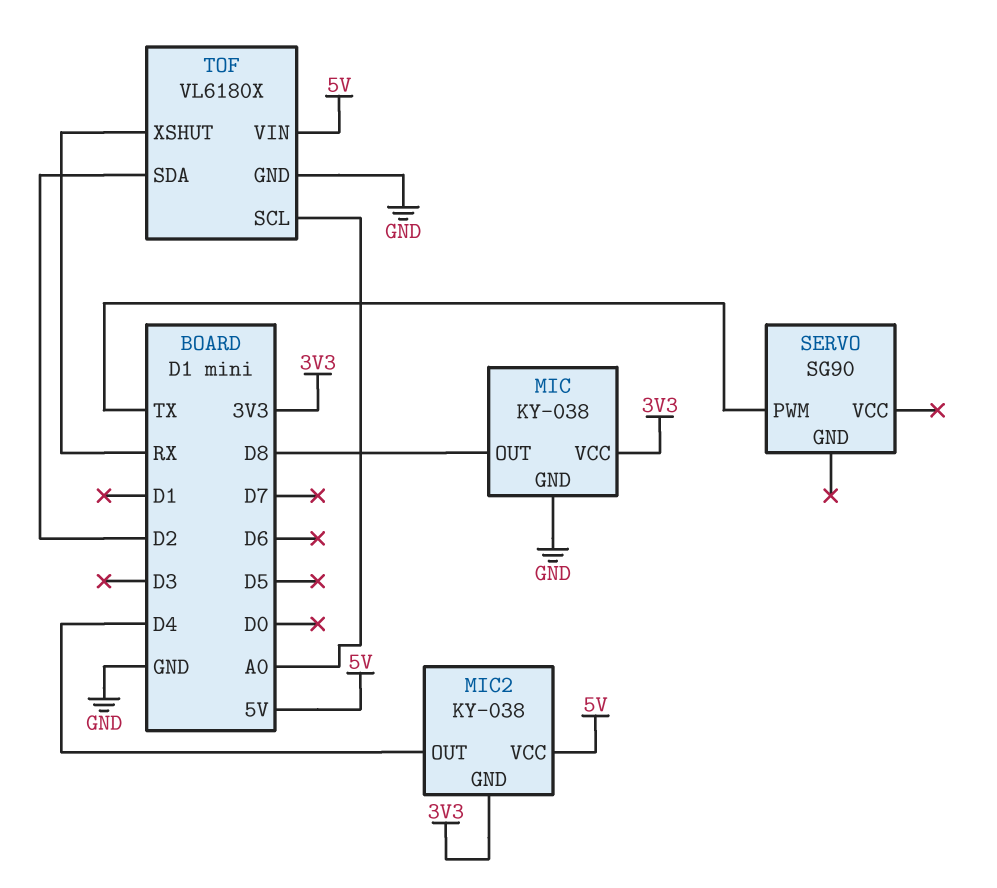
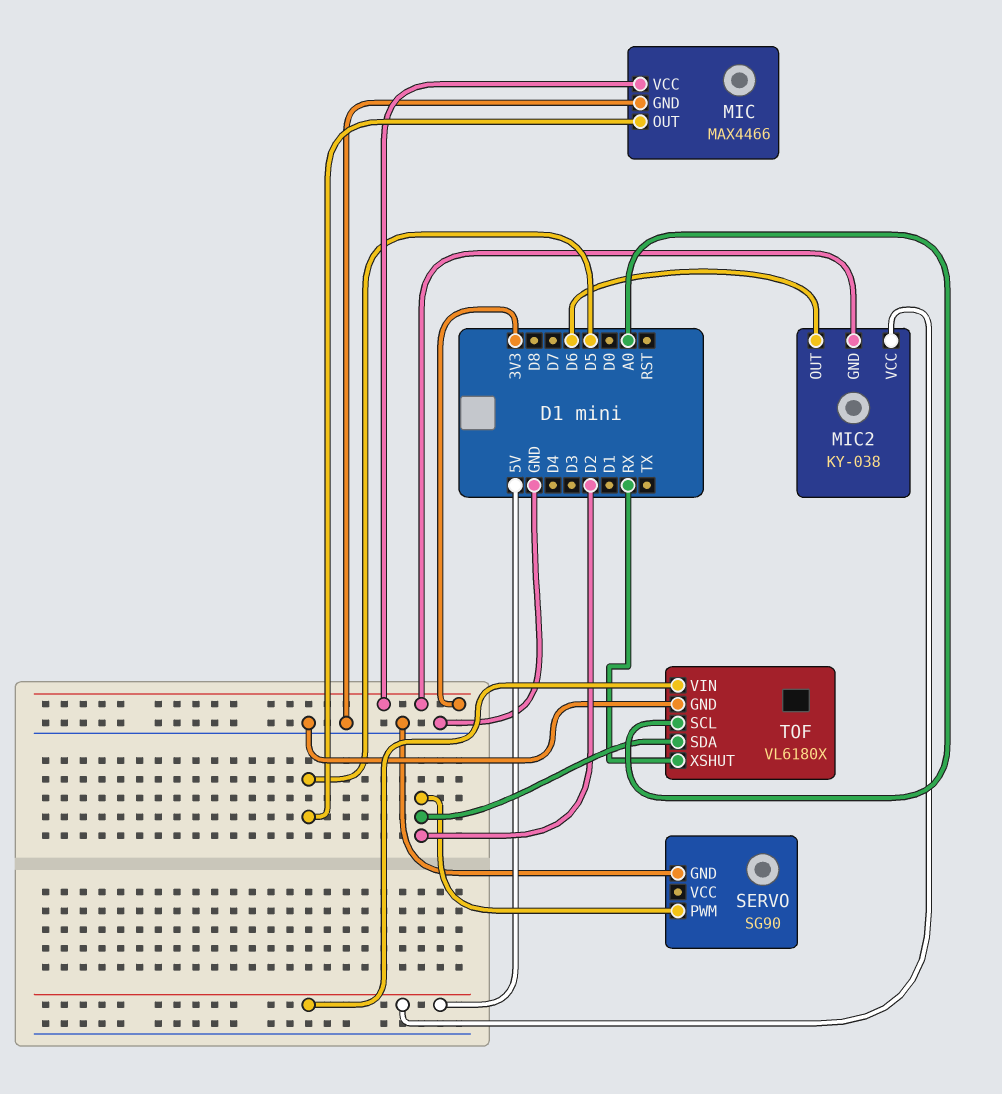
MIC: KY-038 -> MAX4466
MIC pin OUT: D8 -> D5
MIC2 pin OUT: D4 -> D6
SERVO pin GND: none -> GND
SERVO pin PWM: TX -> D2

